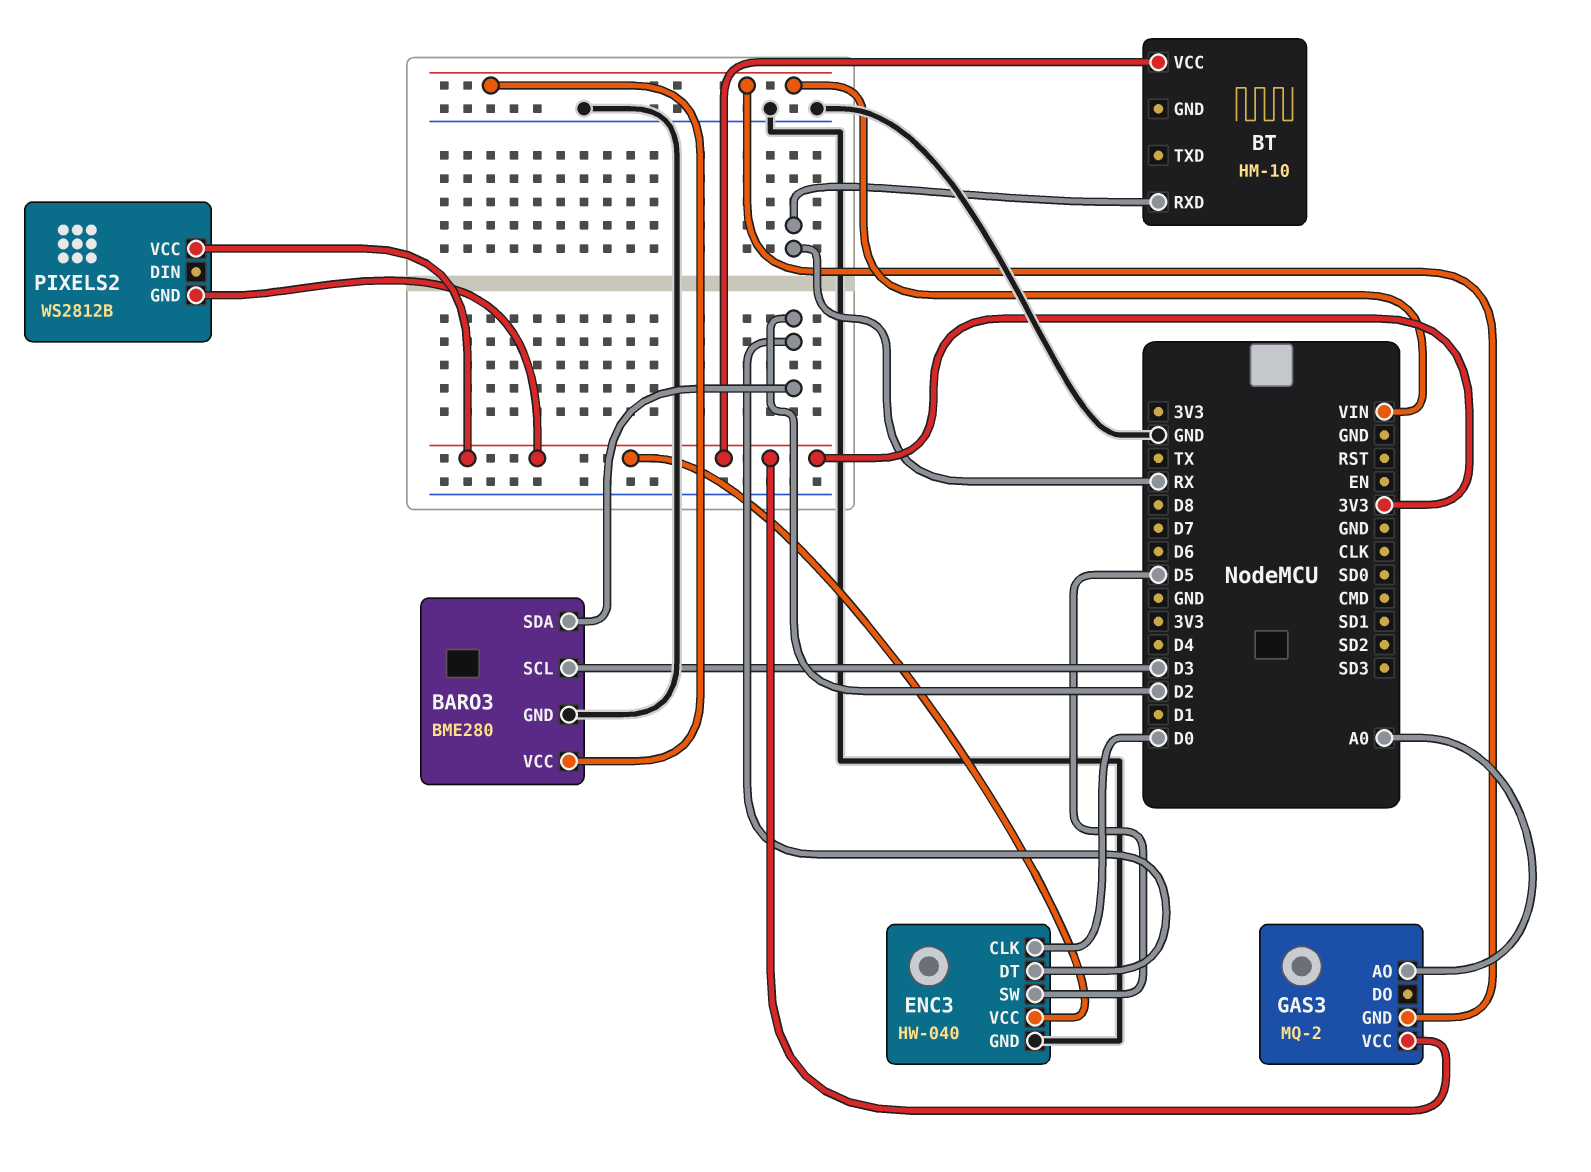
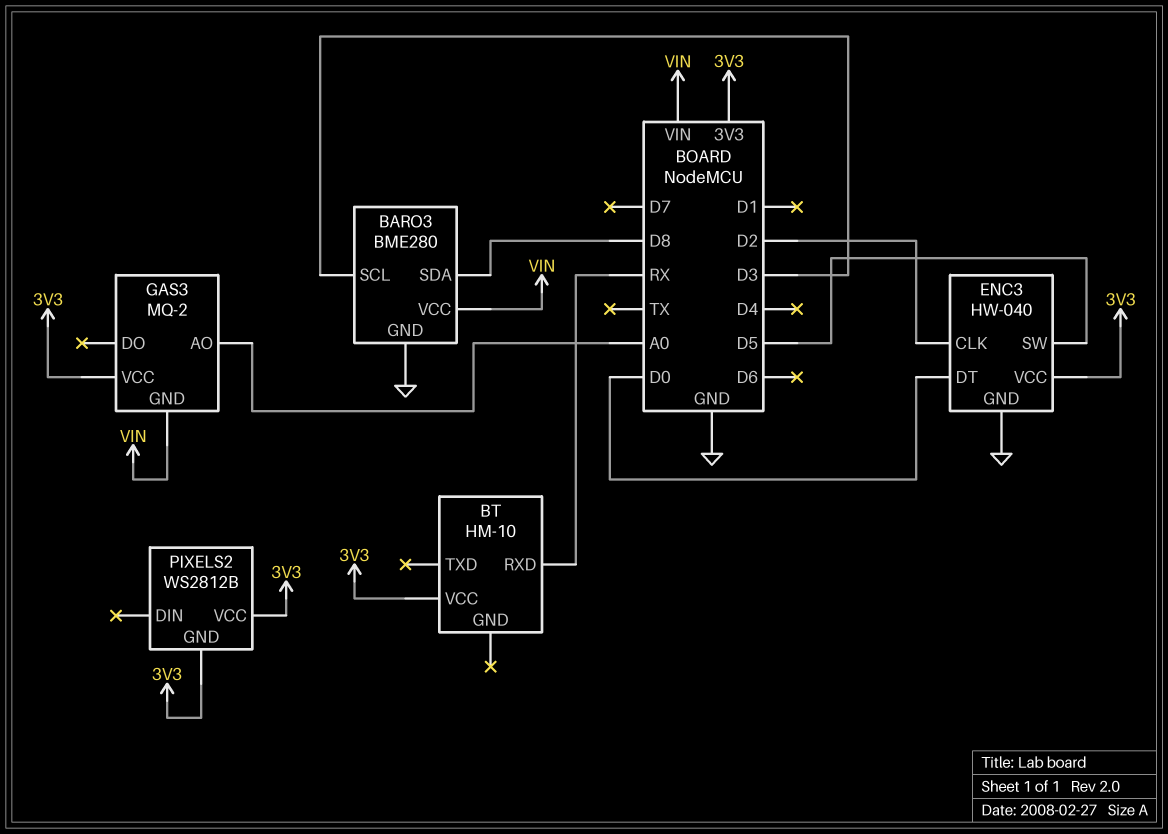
BARO3 pin SDA: D2 -> D8
ENC3 pin CLK: D0 -> D2
ENC3 pin DT: D2 -> D0

